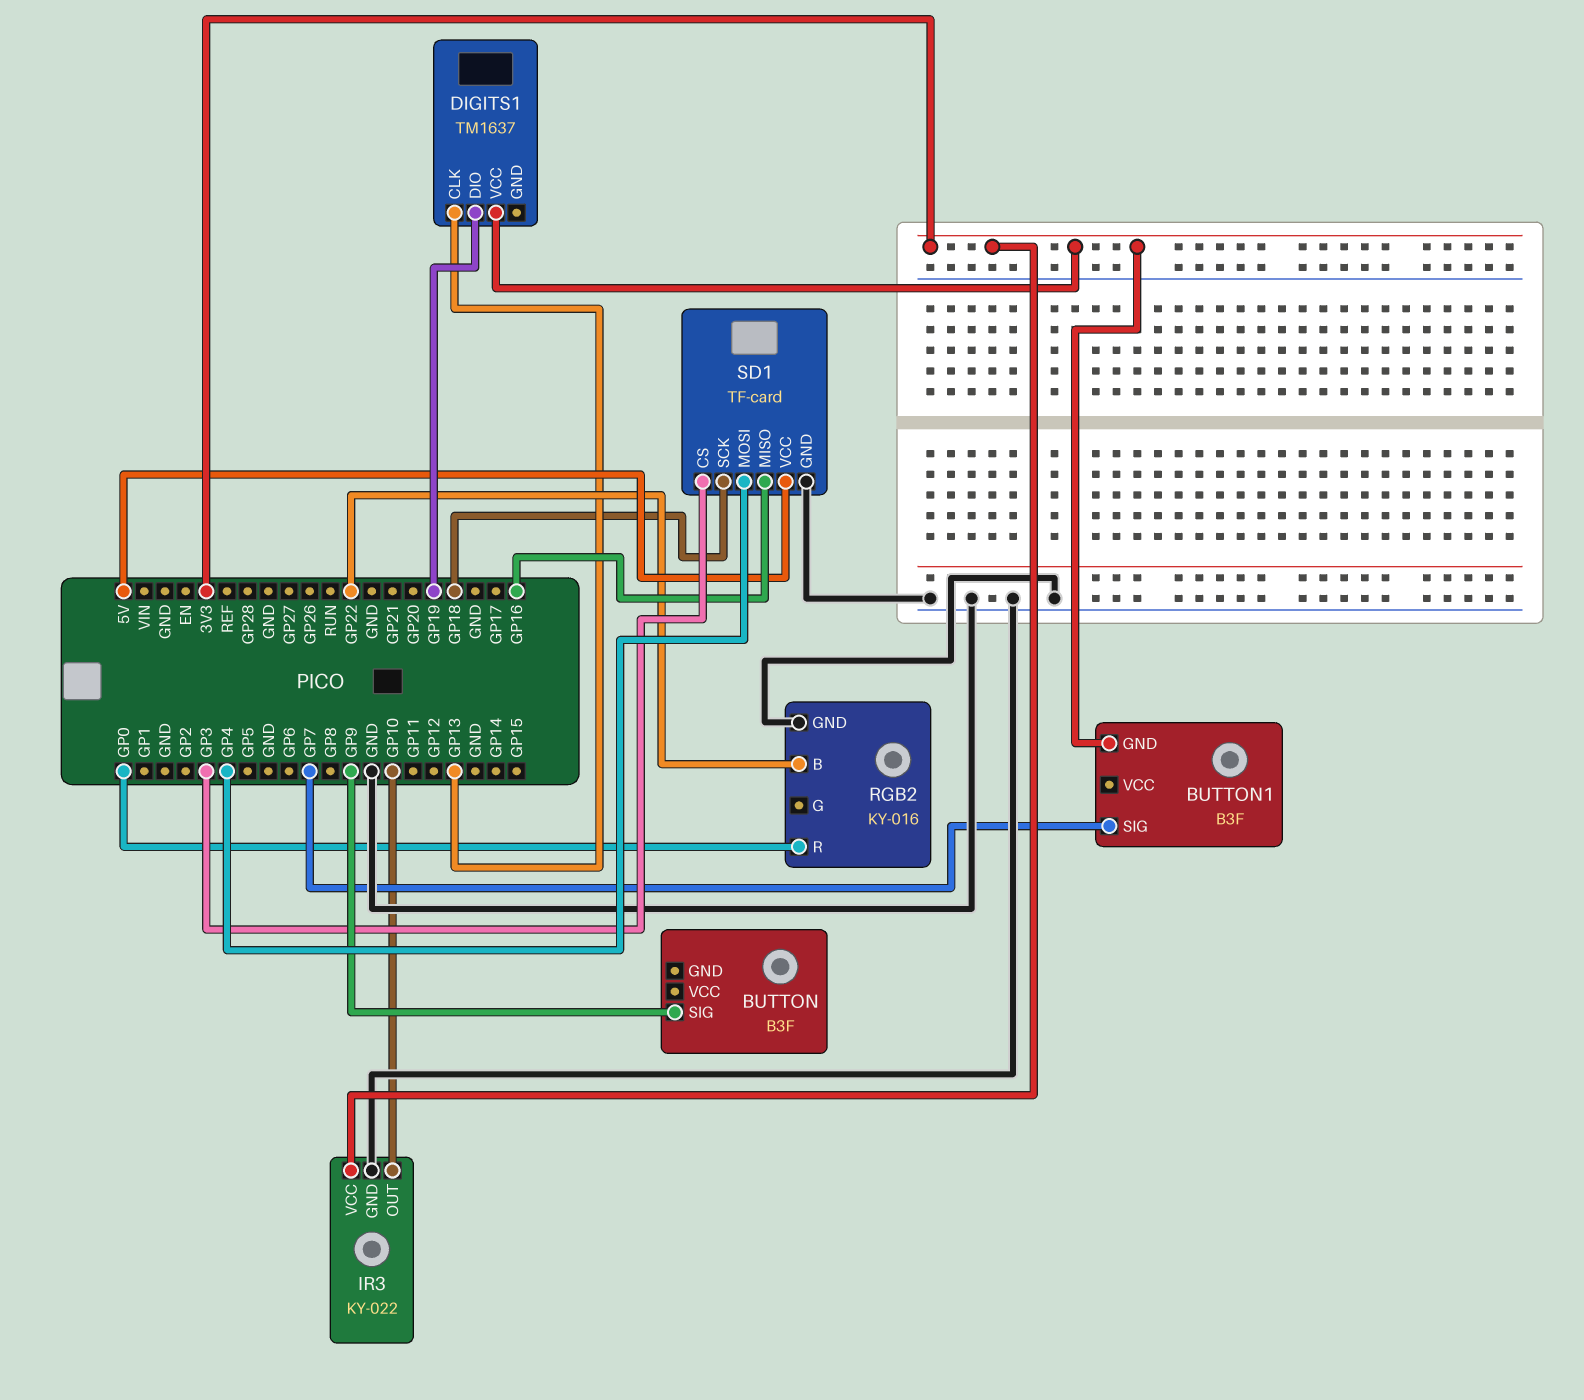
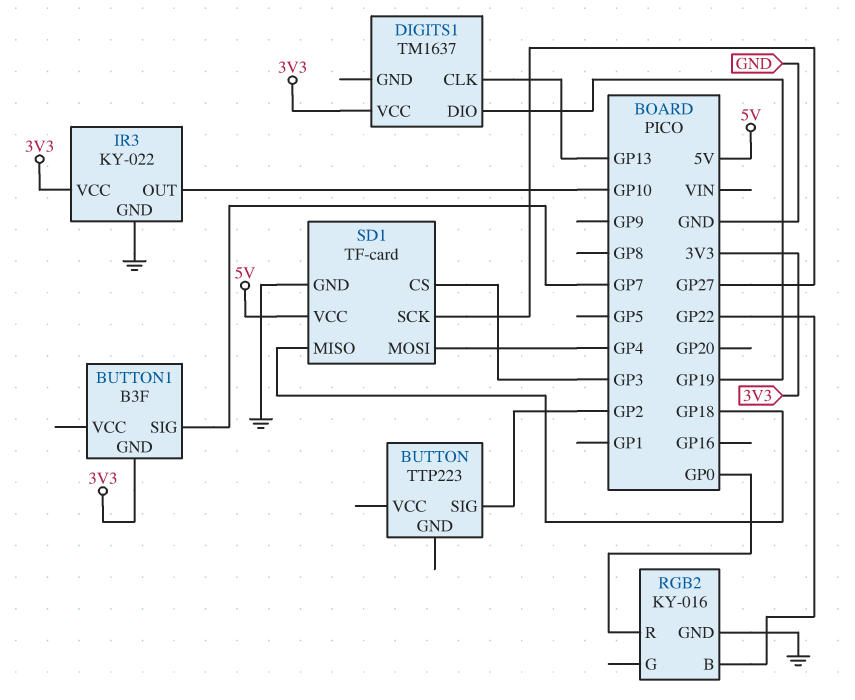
BUTTON: B3F -> TTP223
BUTTON pin SIG: GP9 -> GP2
SD1 pin MISO: GP16 -> GP18
SD1 pin SCK: GP18 -> GP27

